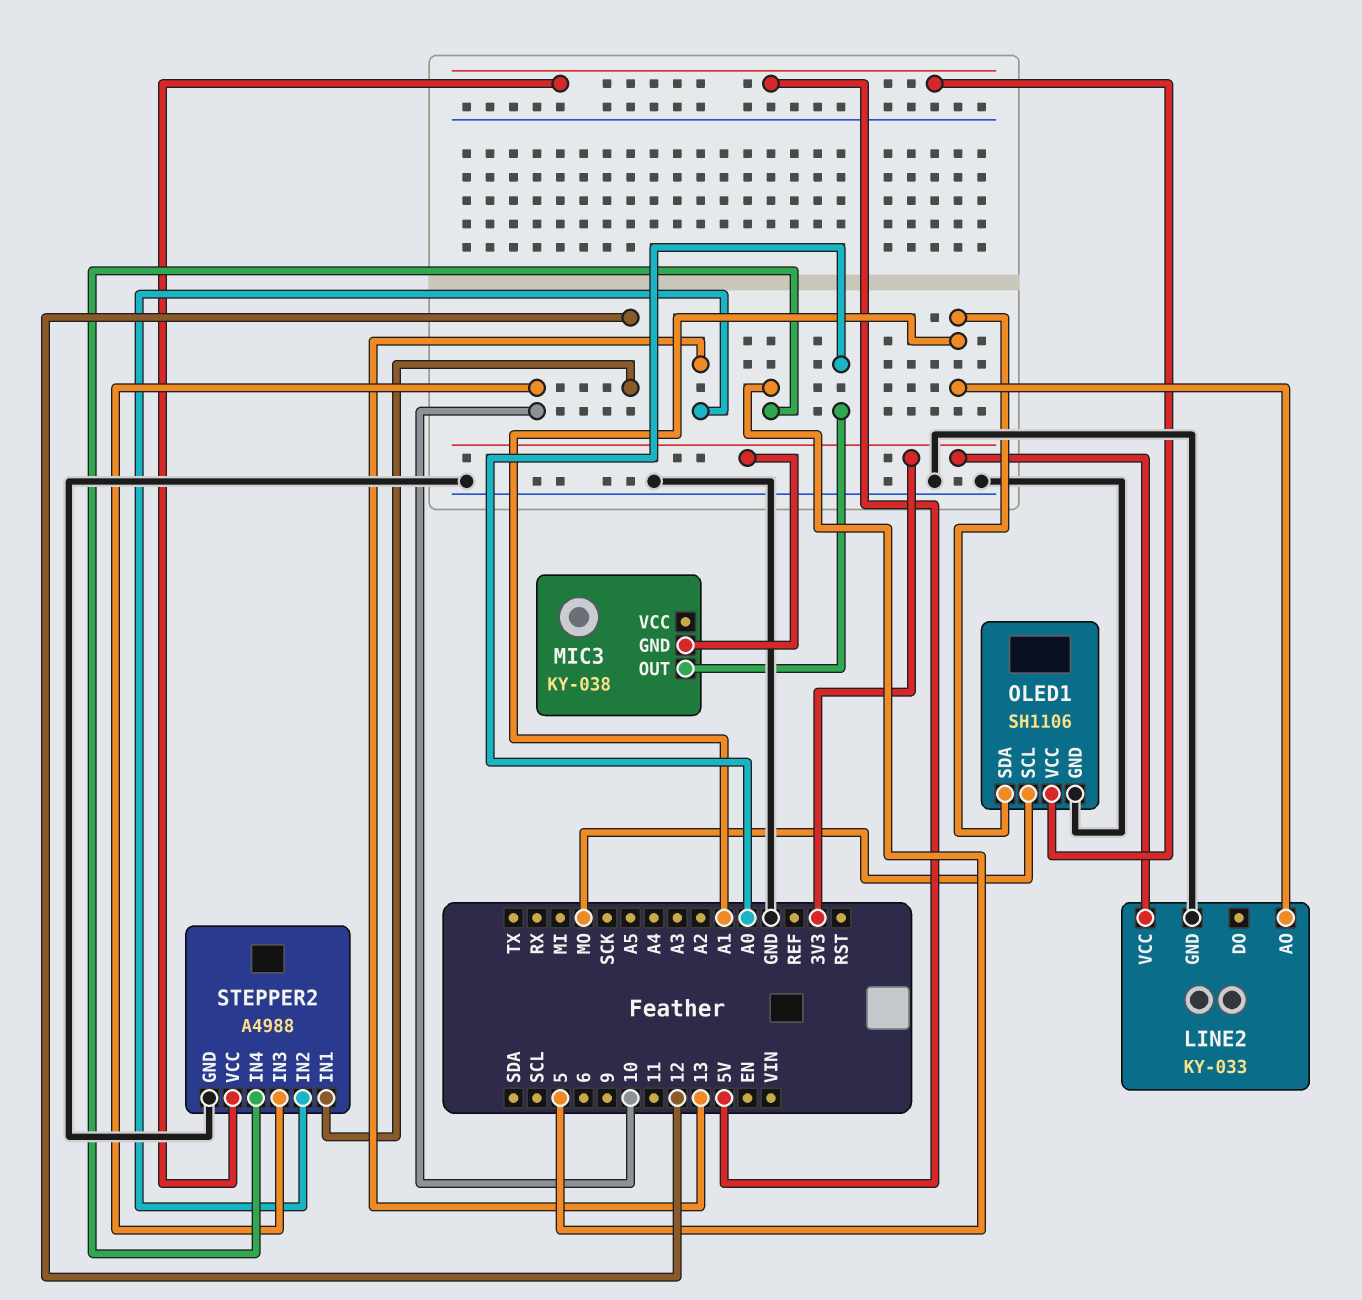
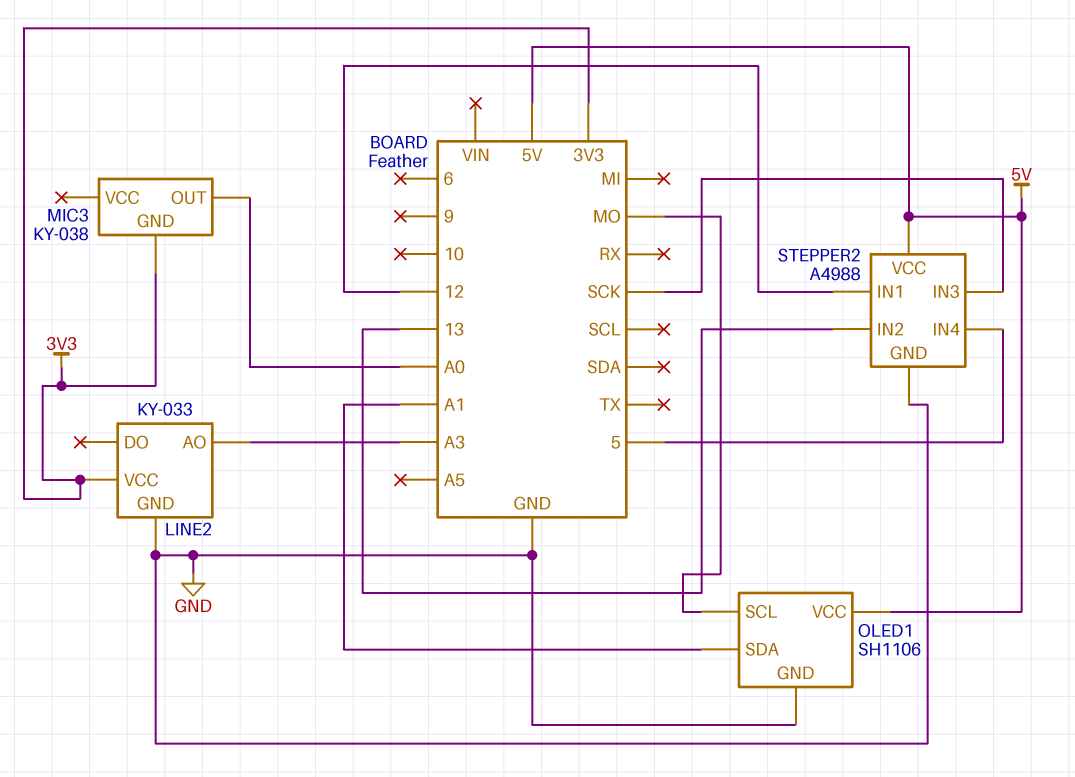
LINE2 pin AO: A1 -> A3
STEPPER2 pin IN3: 10 -> SCK

